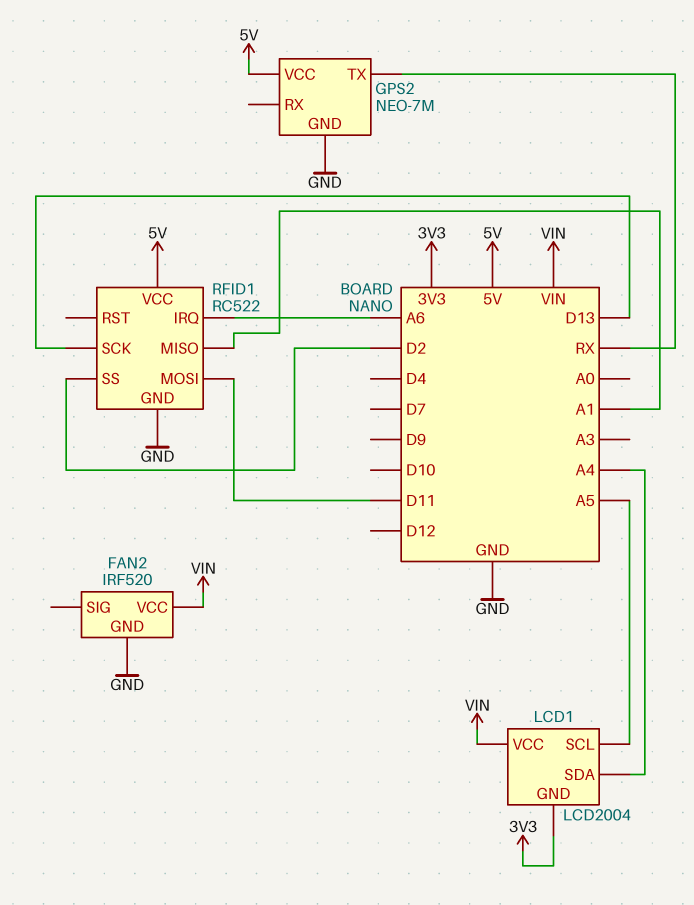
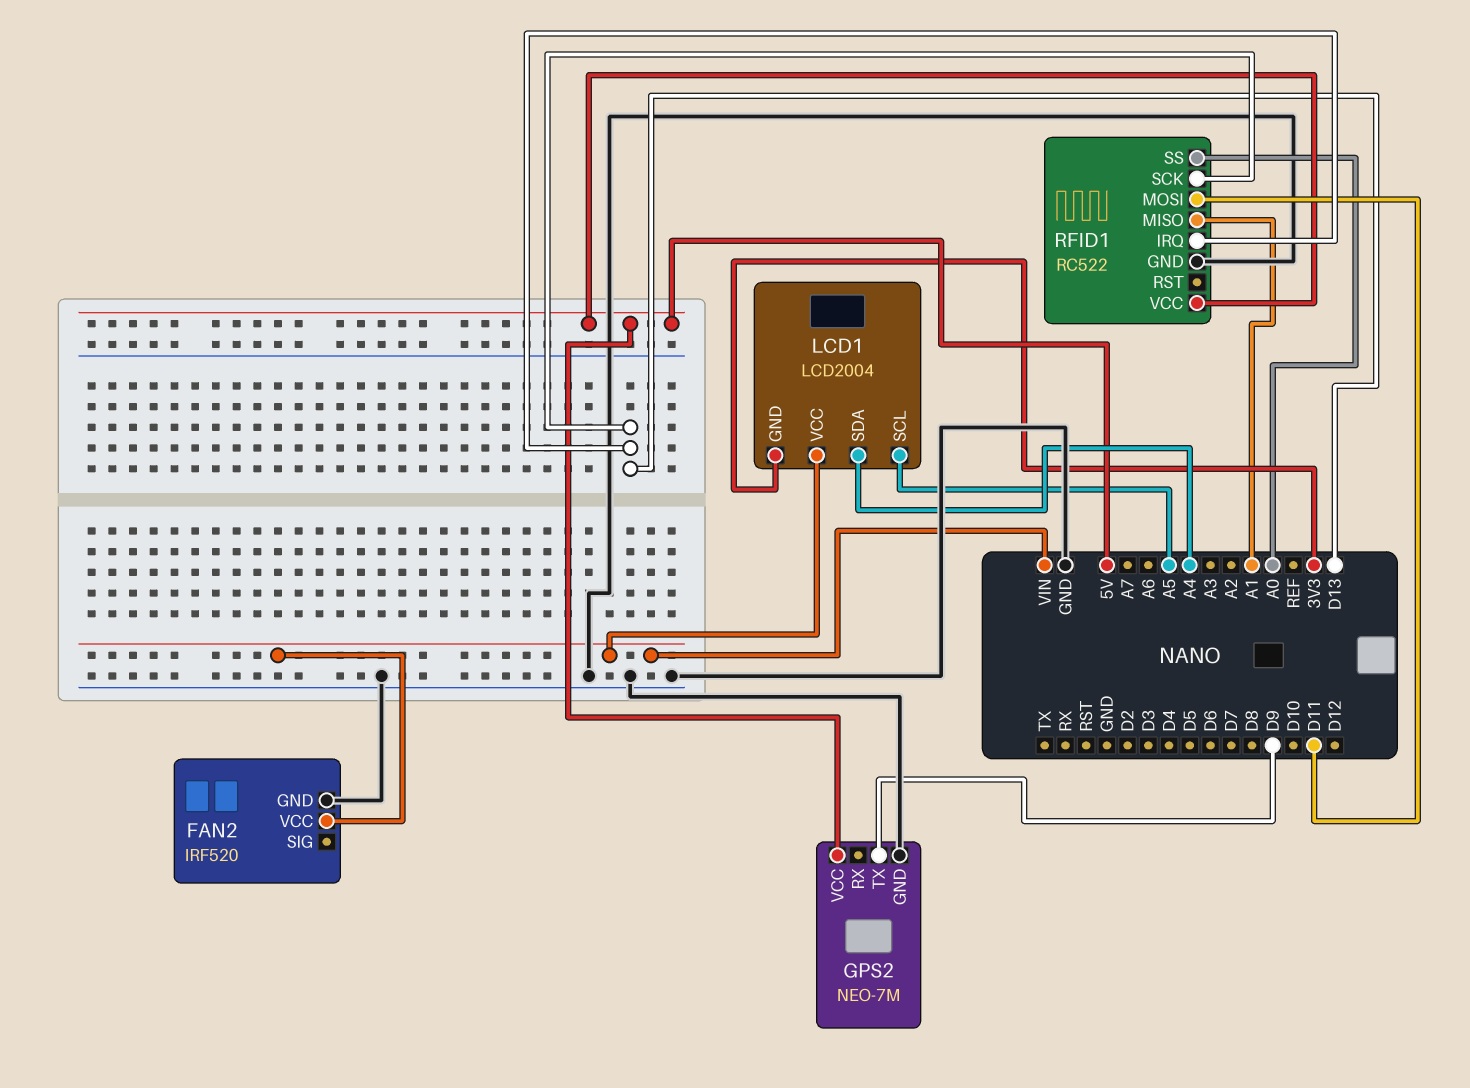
GPS2 pin TX: RX -> D9
RFID1 pin IRQ: A6 -> D13
RFID1 pin SS: D2 -> A0

